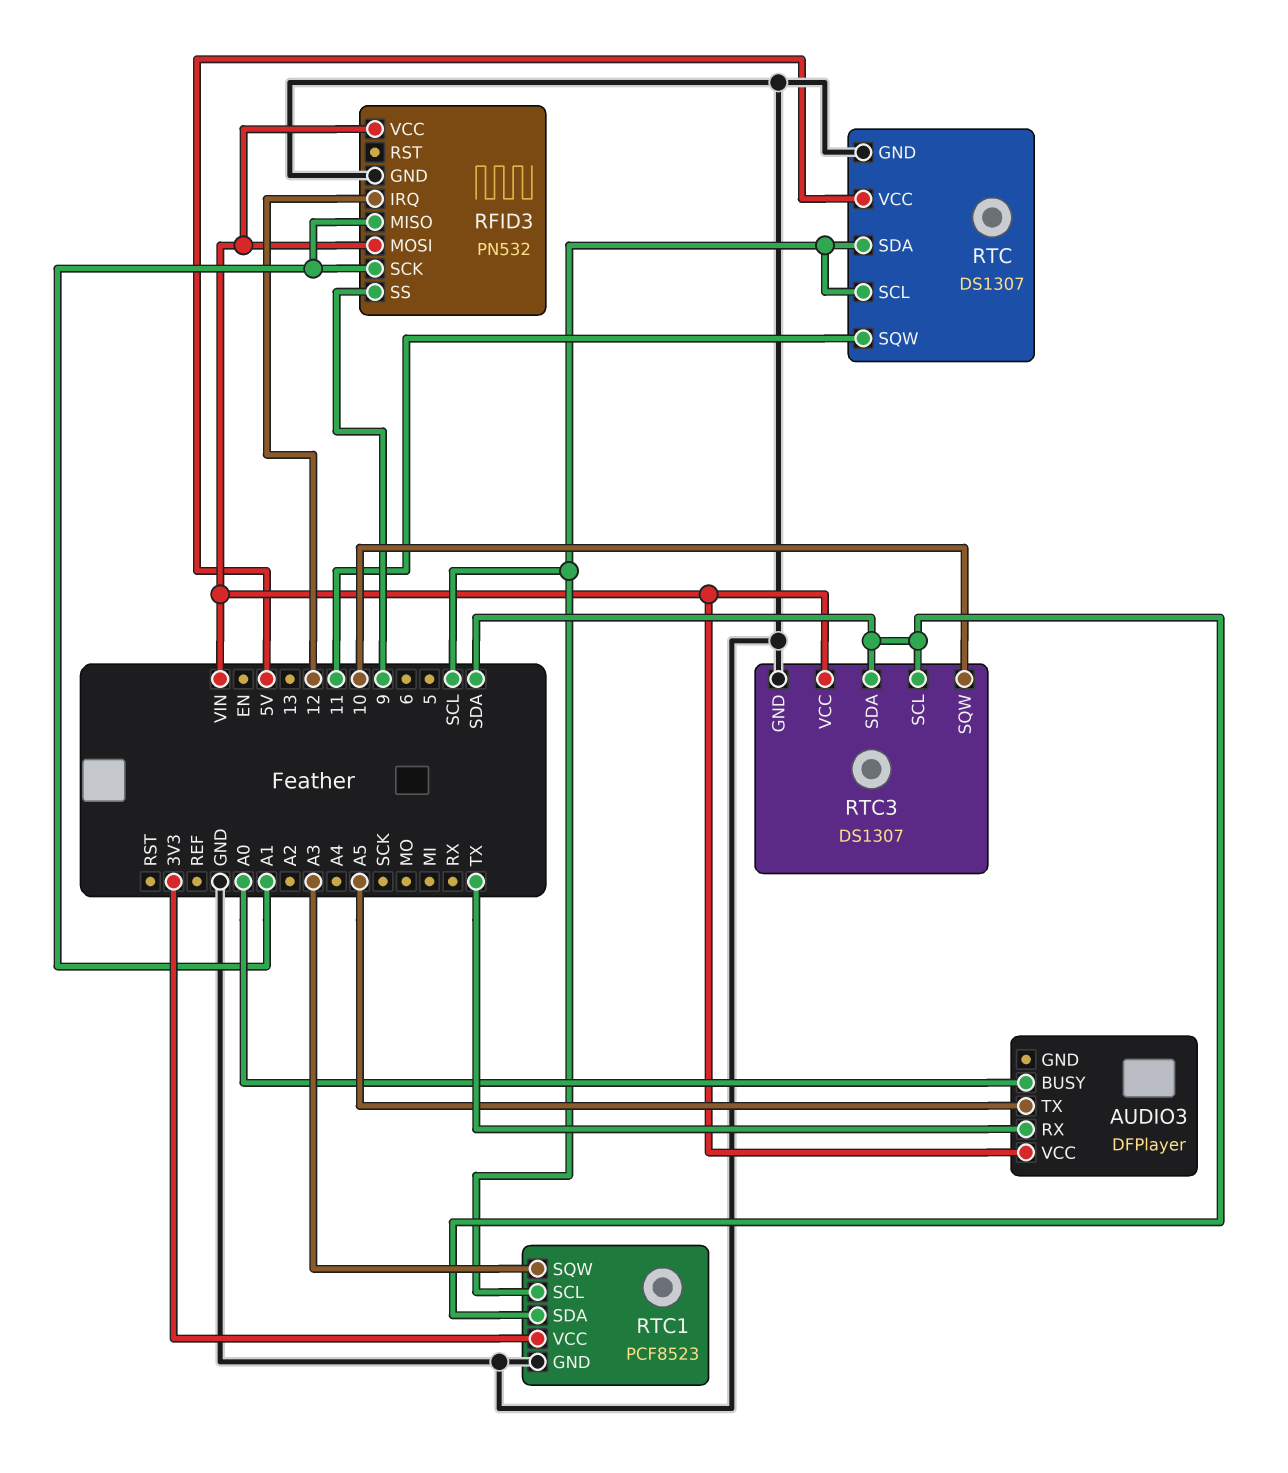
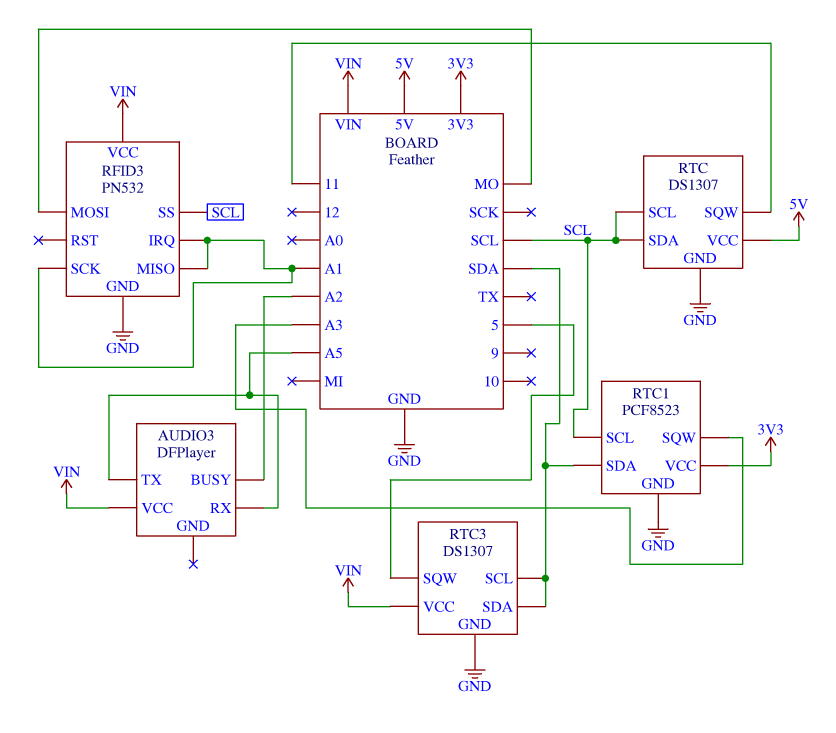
AUDIO3 pin BUSY: A0 -> A2
AUDIO3 pin RX: TX -> A5
RFID3 pin IRQ: 12 -> A1
RFID3 pin MOSI: VIN -> MO
RFID3 pin SS: 9 -> SCL
RTC3 pin SQW: 10 -> 5

